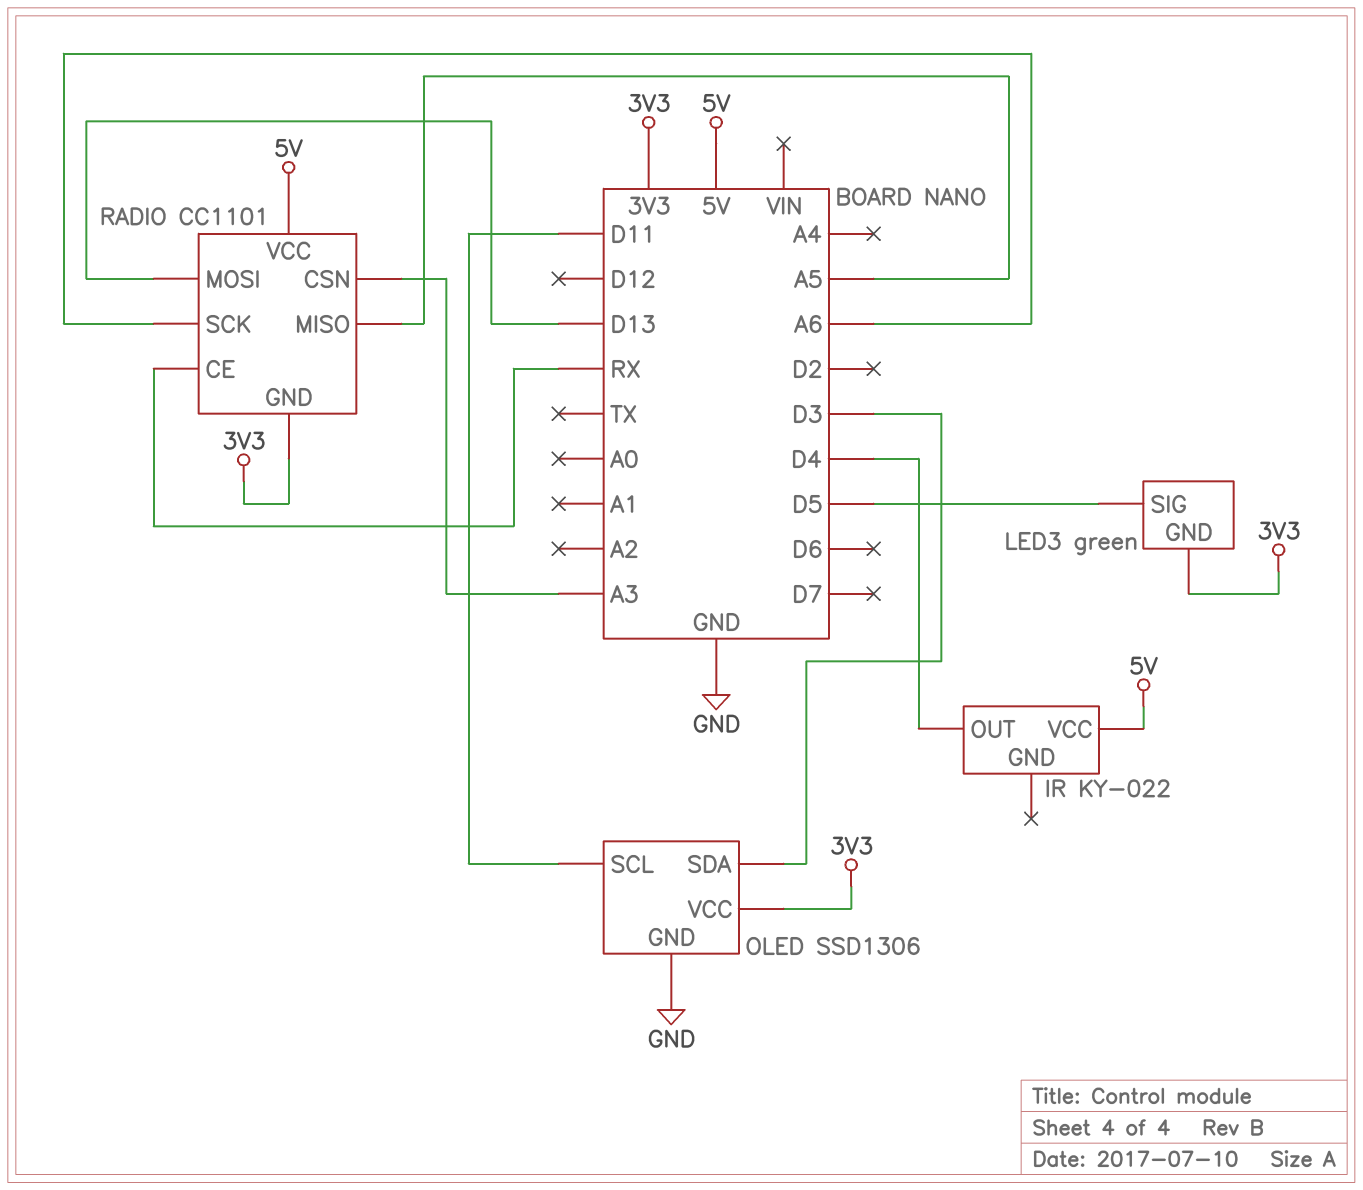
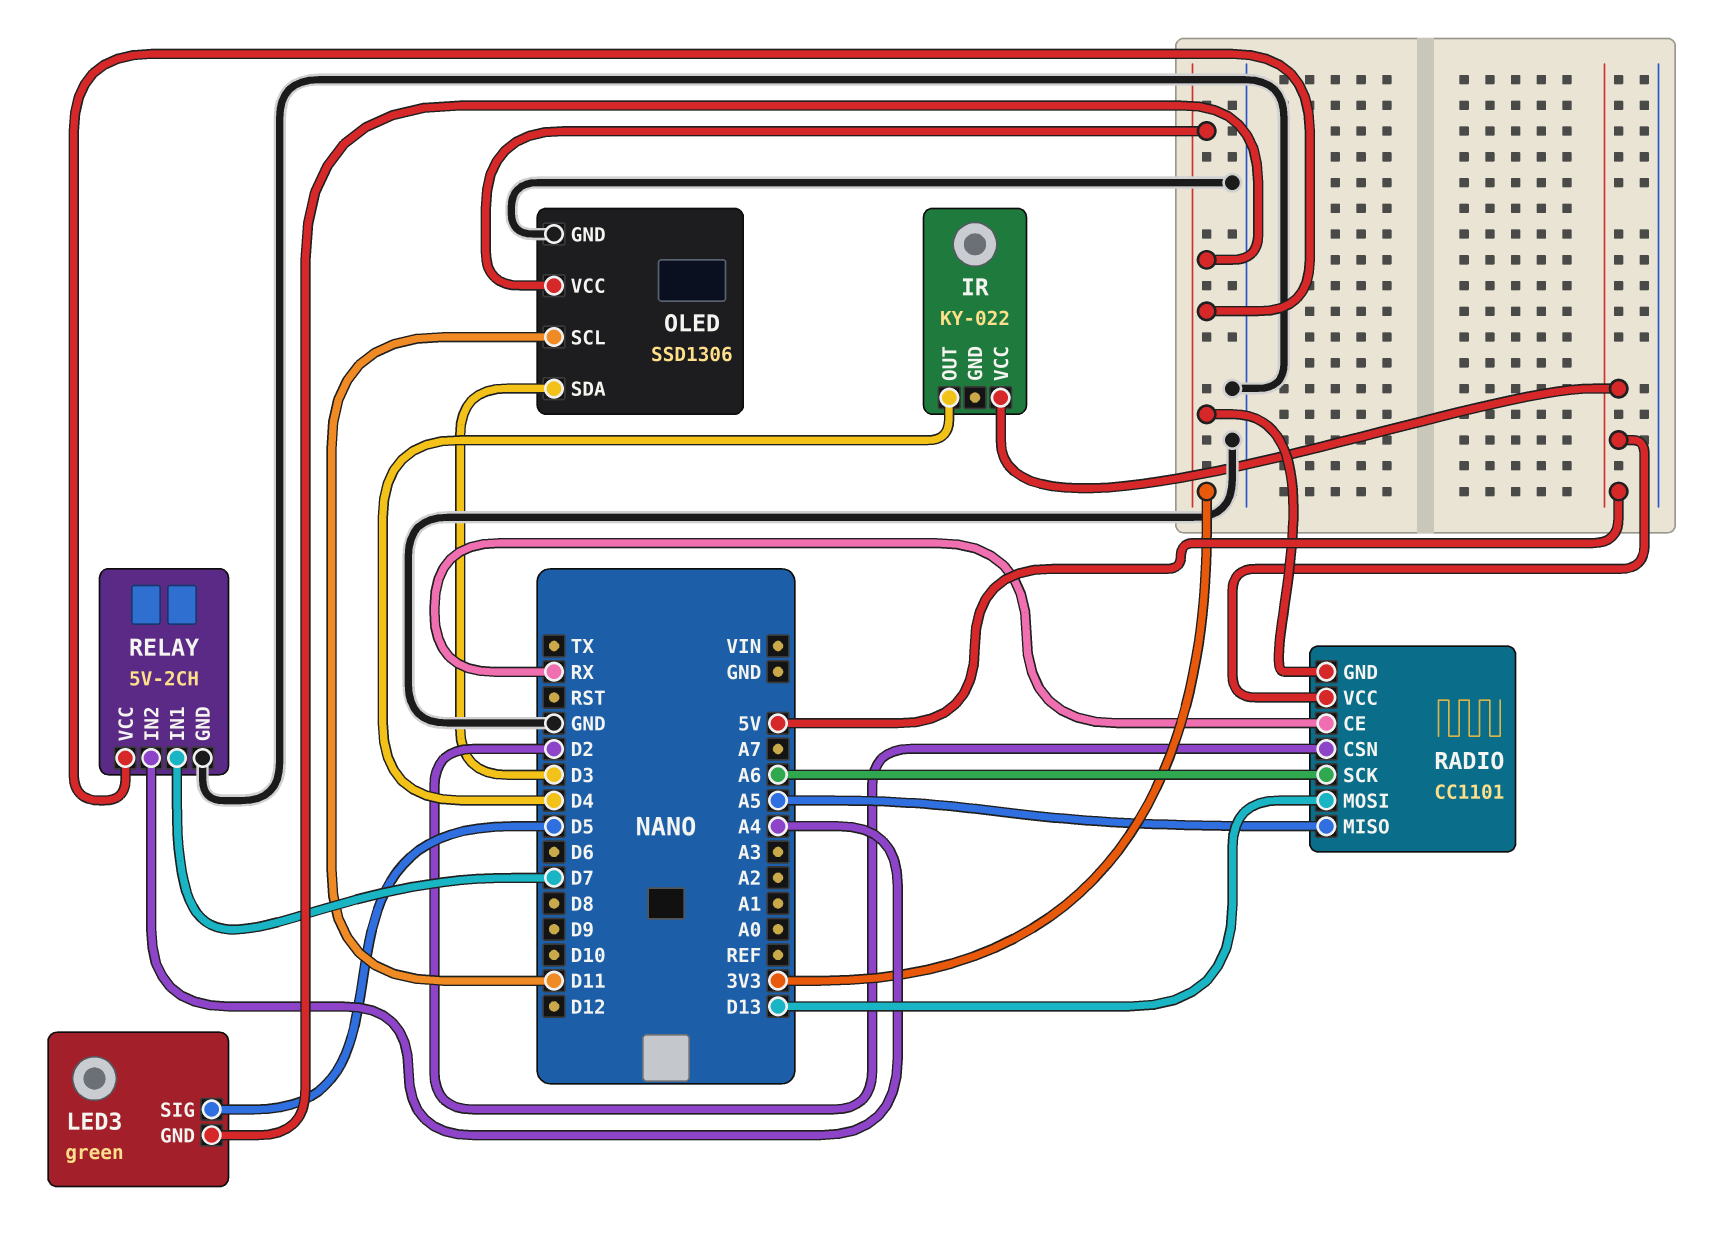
RADIO pin CSN: A3 -> D2
RELAY: none -> 5V-2CH
RELAY pin GND: none -> GND
RELAY pin IN1: none -> D7
RELAY pin IN2: none -> A4
RELAY pin VCC: none -> 3V3

